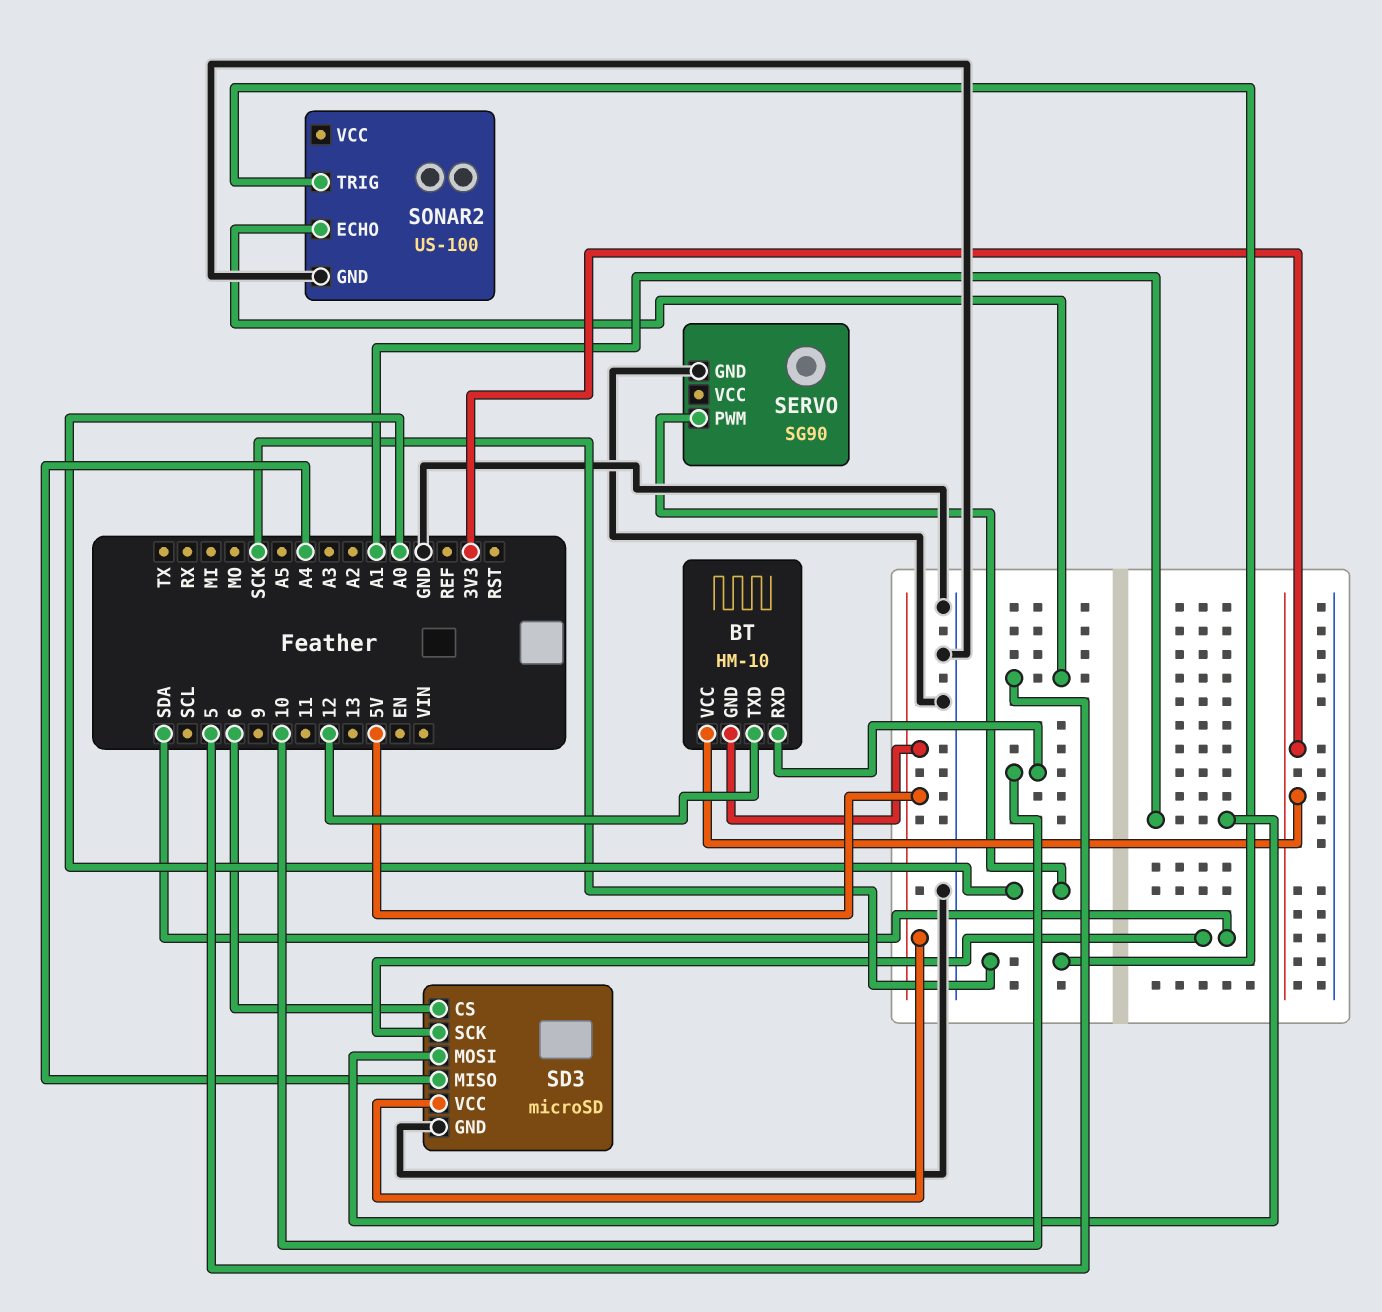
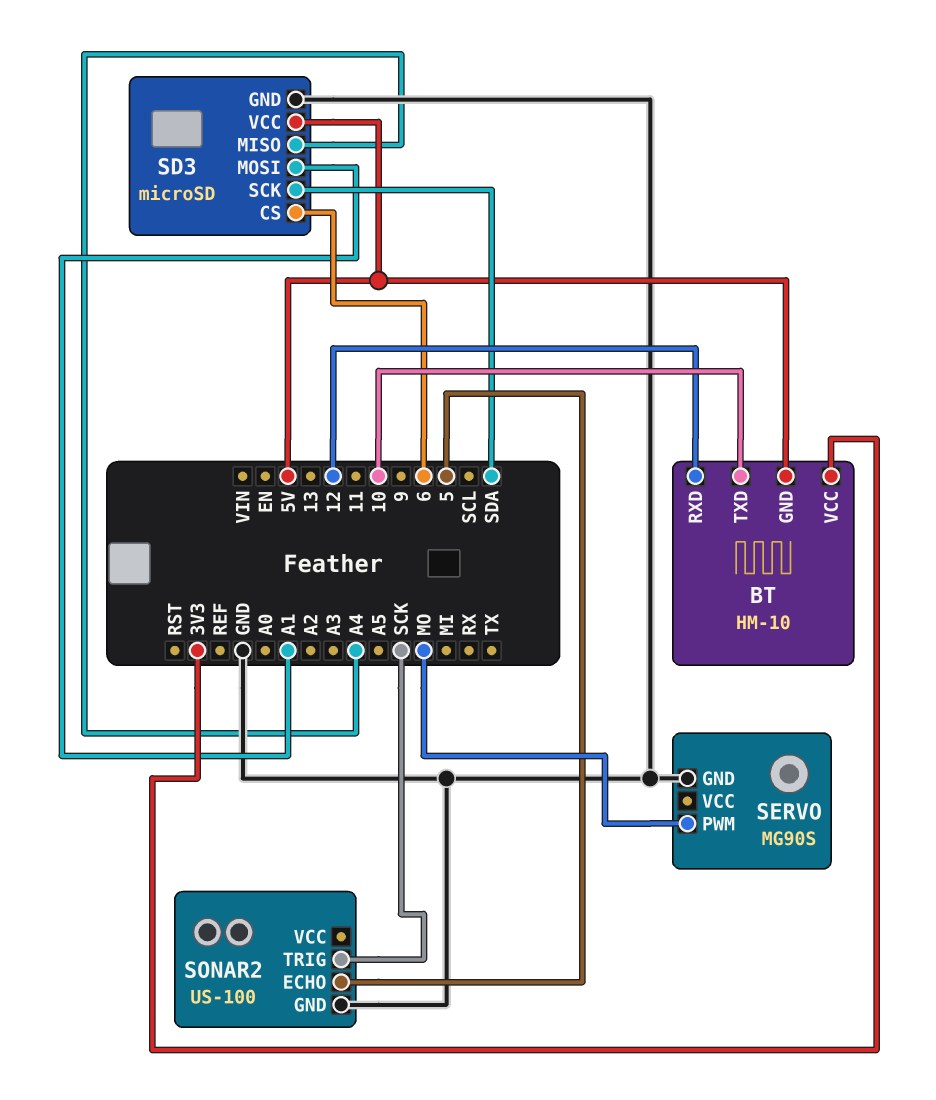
BT pin RXD: 10 -> 12
BT pin TXD: 12 -> 10
SERVO: SG90 -> MG90S
SERVO pin PWM: A0 -> MO

